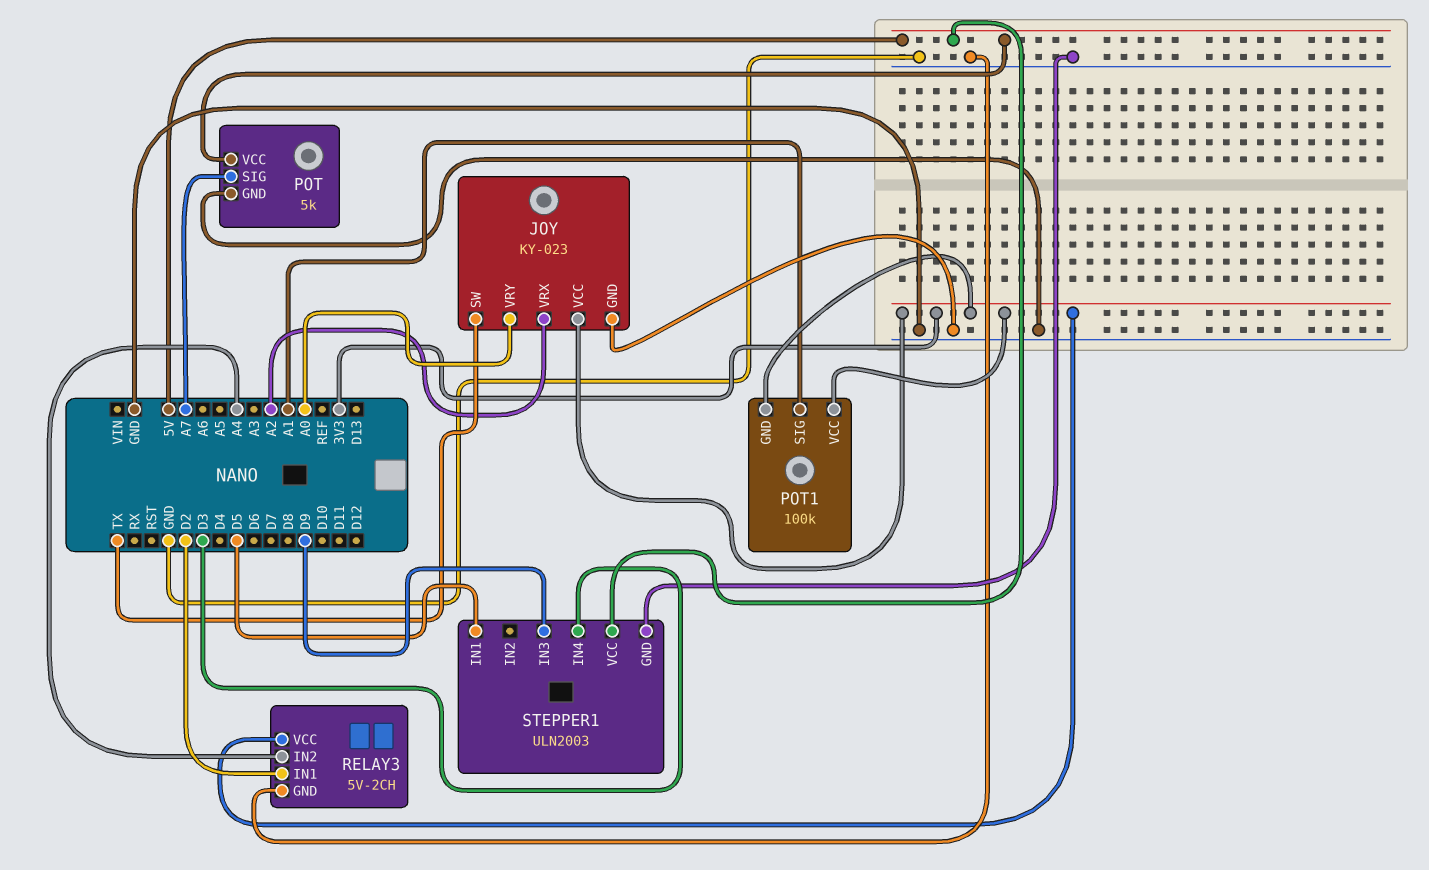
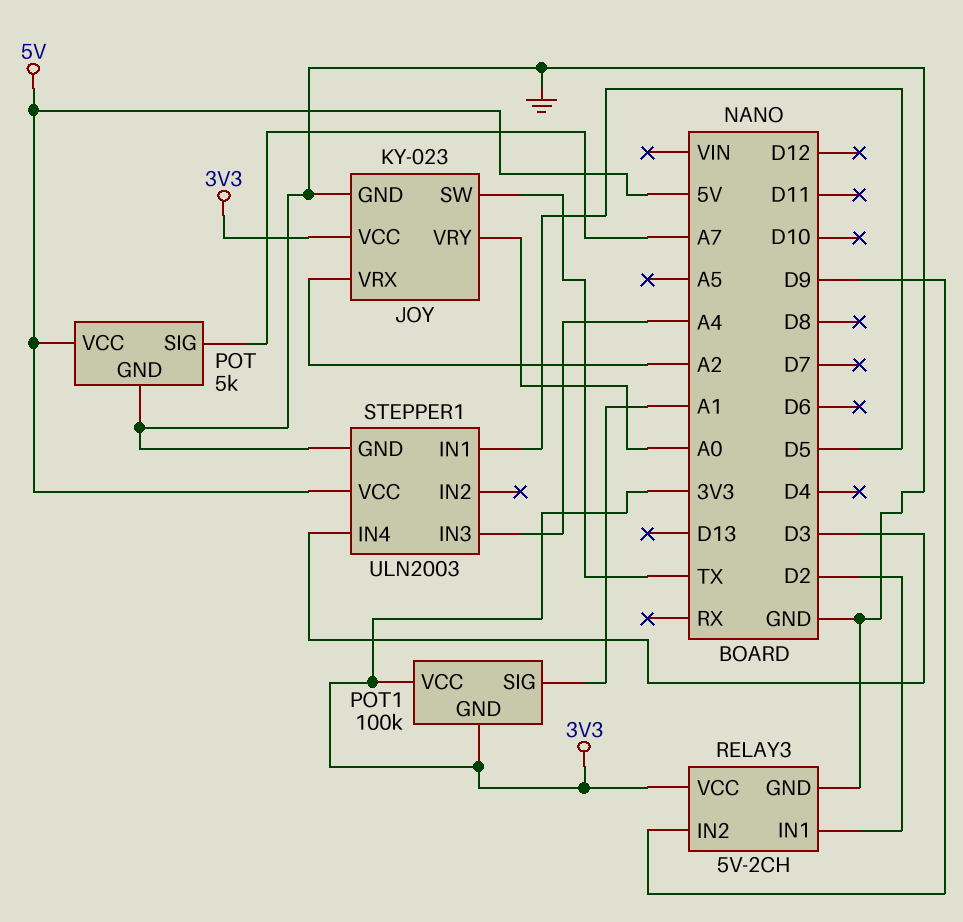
RELAY3 pin IN2: A4 -> D9
STEPPER1 pin IN3: D9 -> A4

